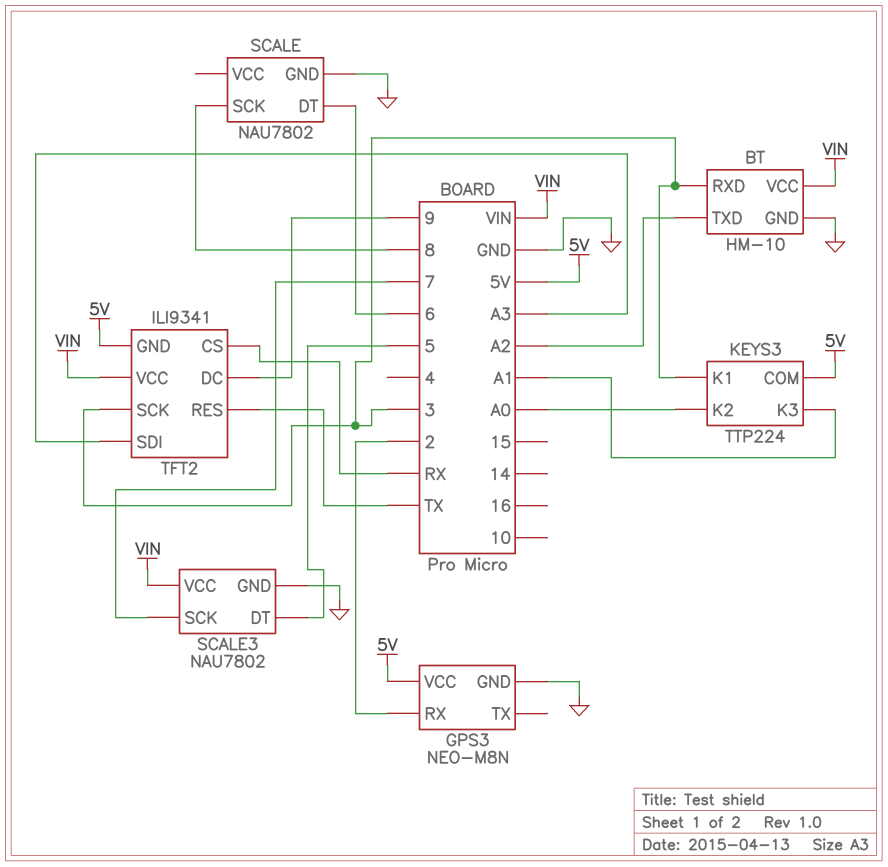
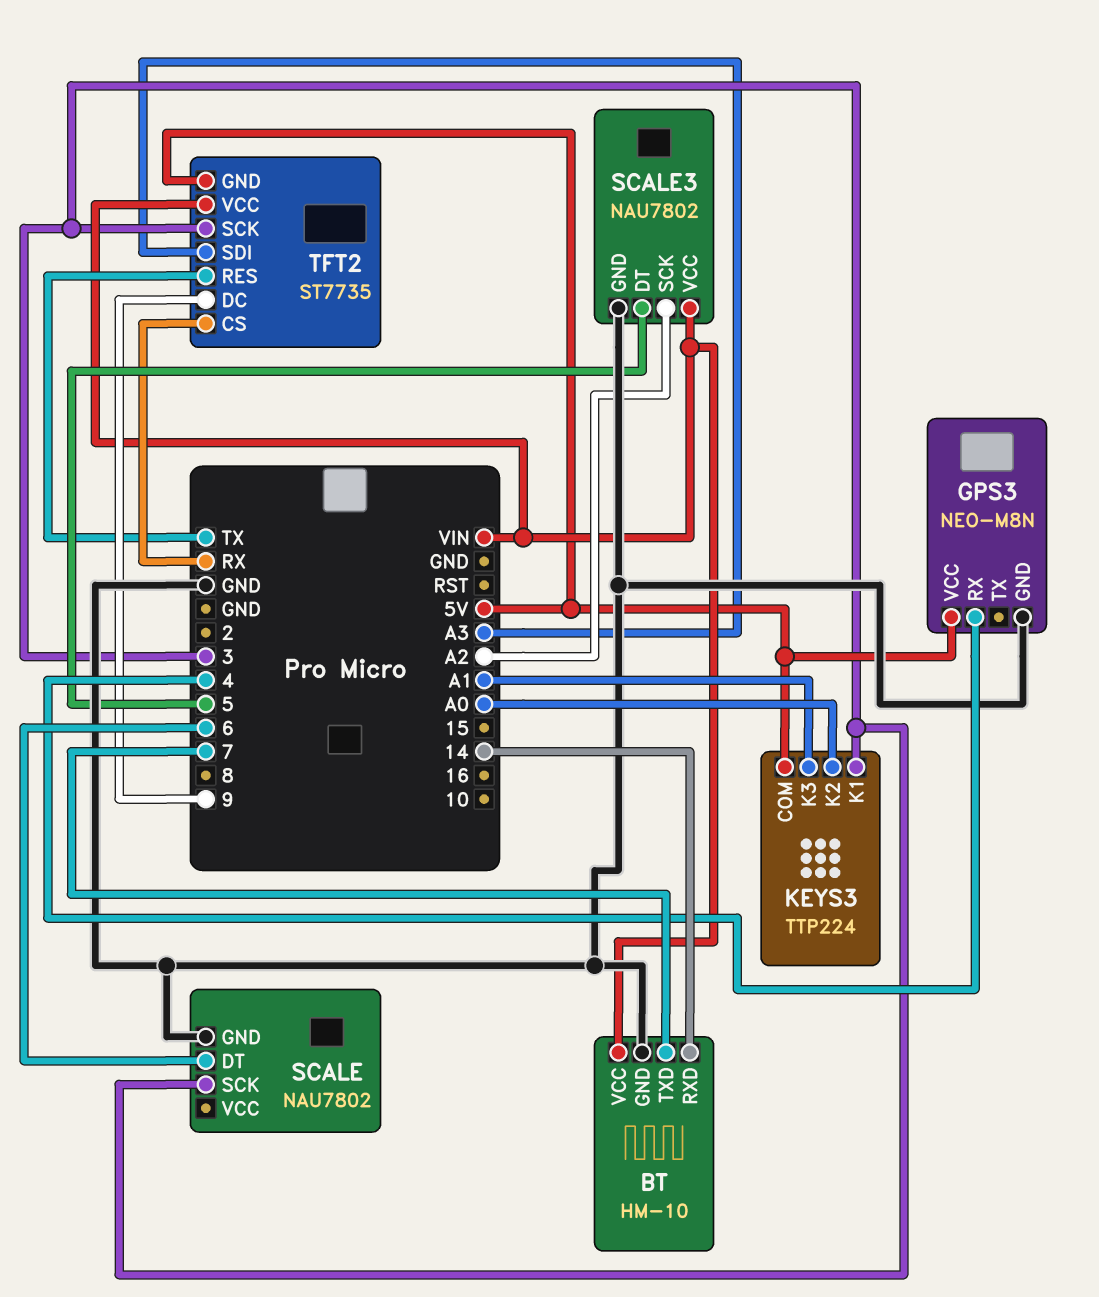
BT pin RXD: 3 -> 14
BT pin TXD: A2 -> 7
GPS3 pin RX: 2 -> 4
SCALE pin SCK: 8 -> 3
SCALE3 pin SCK: 7 -> A2
TFT2: ILI9341 -> ST7735

